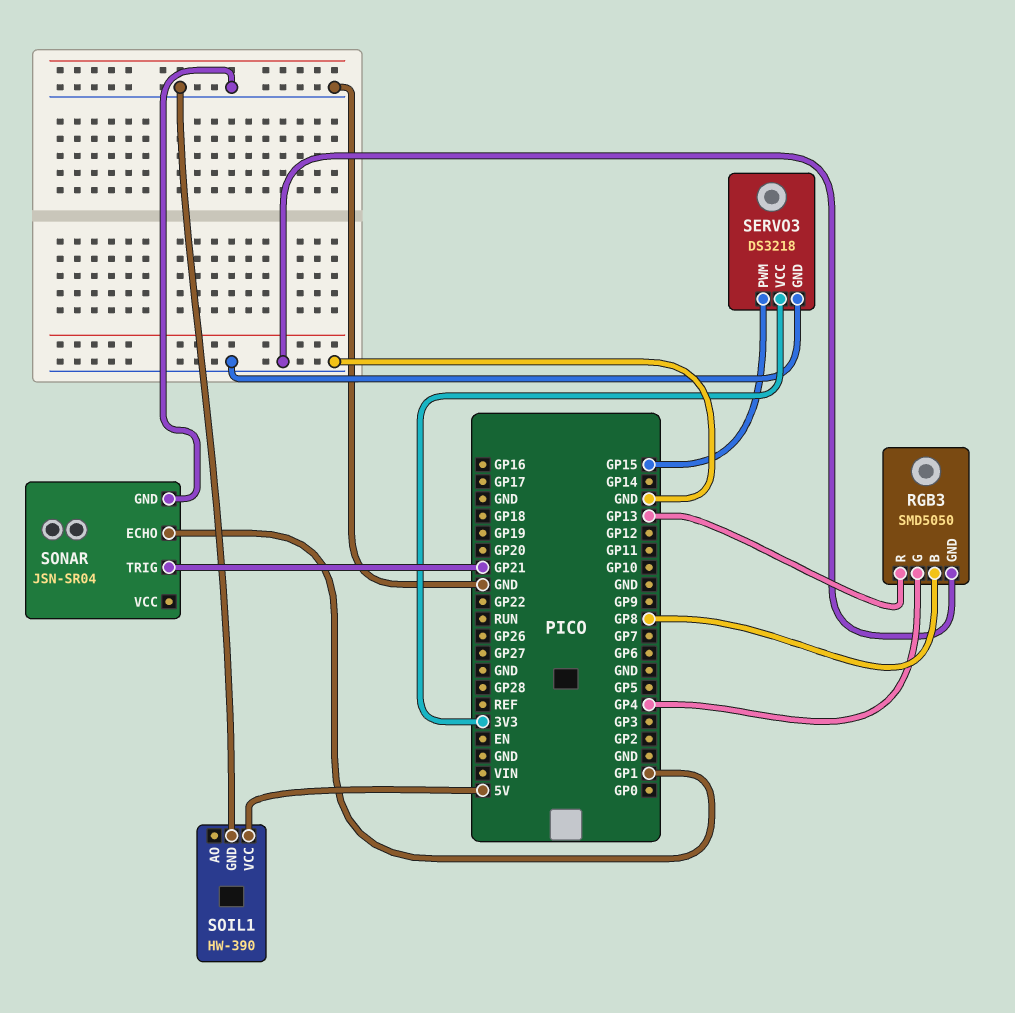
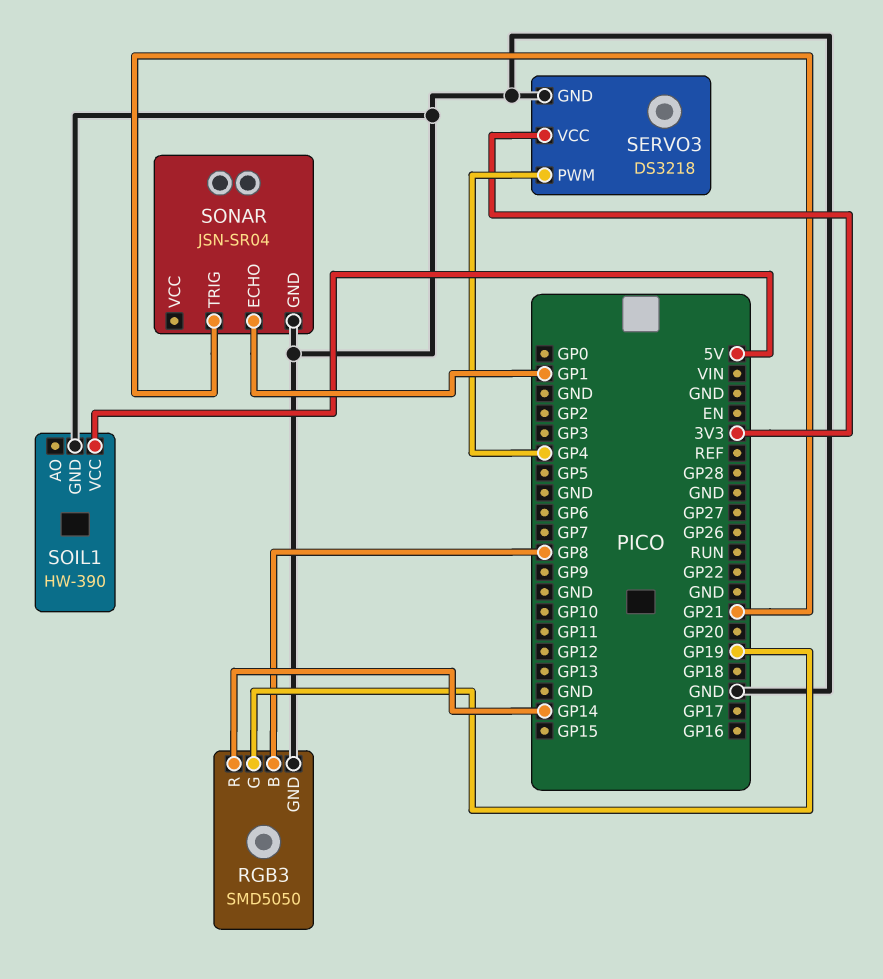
RGB3 pin G: GP4 -> GP19
RGB3 pin R: GP13 -> GP14
SERVO3 pin PWM: GP15 -> GP4

